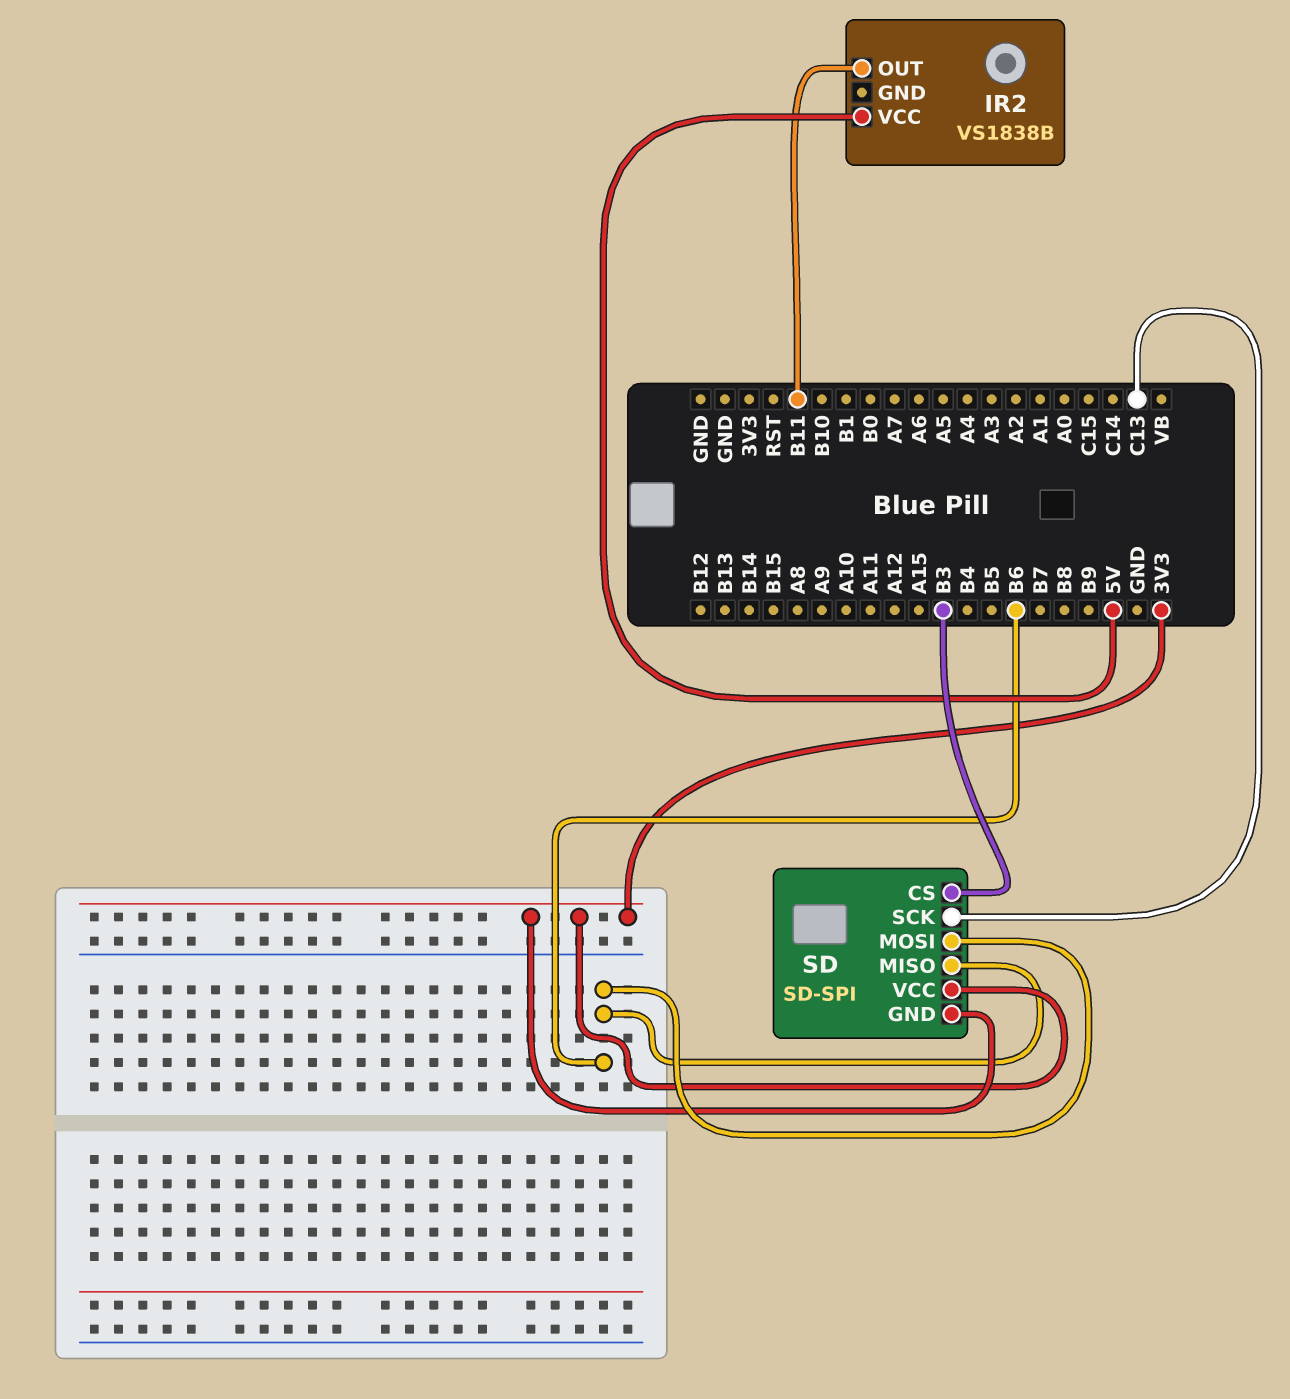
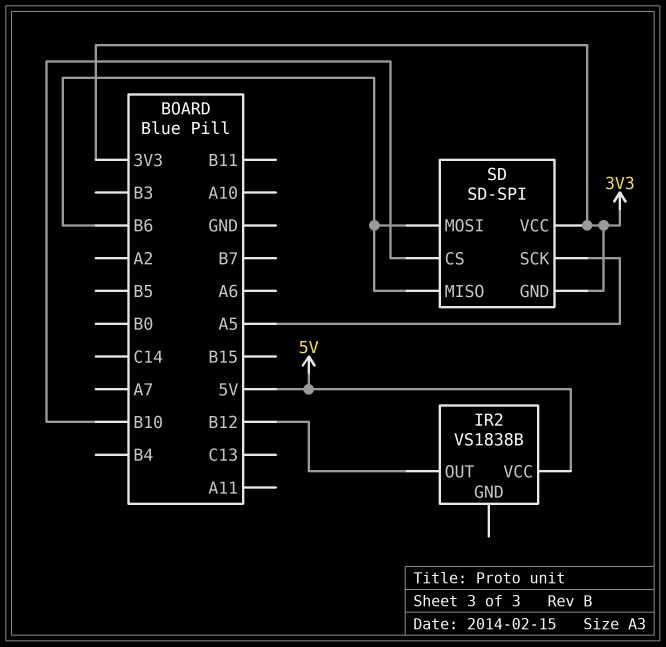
IR2 pin OUT: B11 -> B12
SD pin CS: B3 -> B10
SD pin SCK: C13 -> A5

